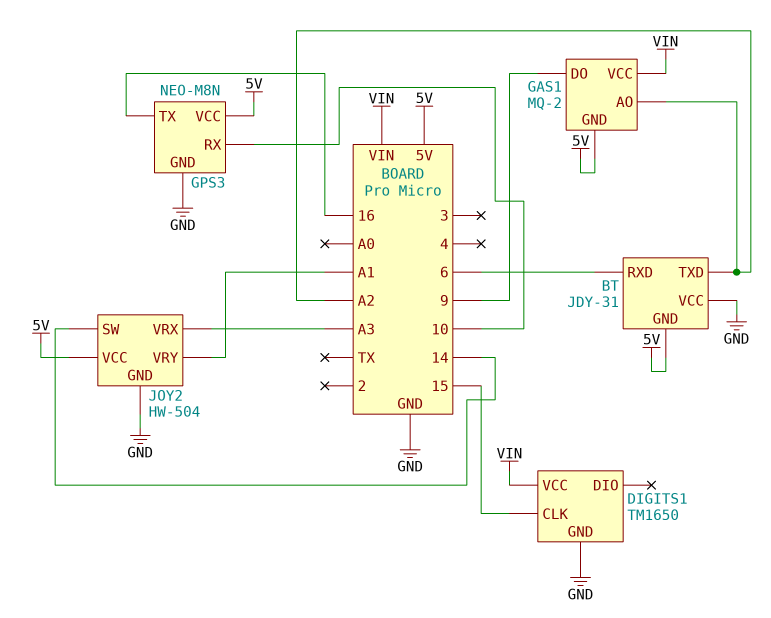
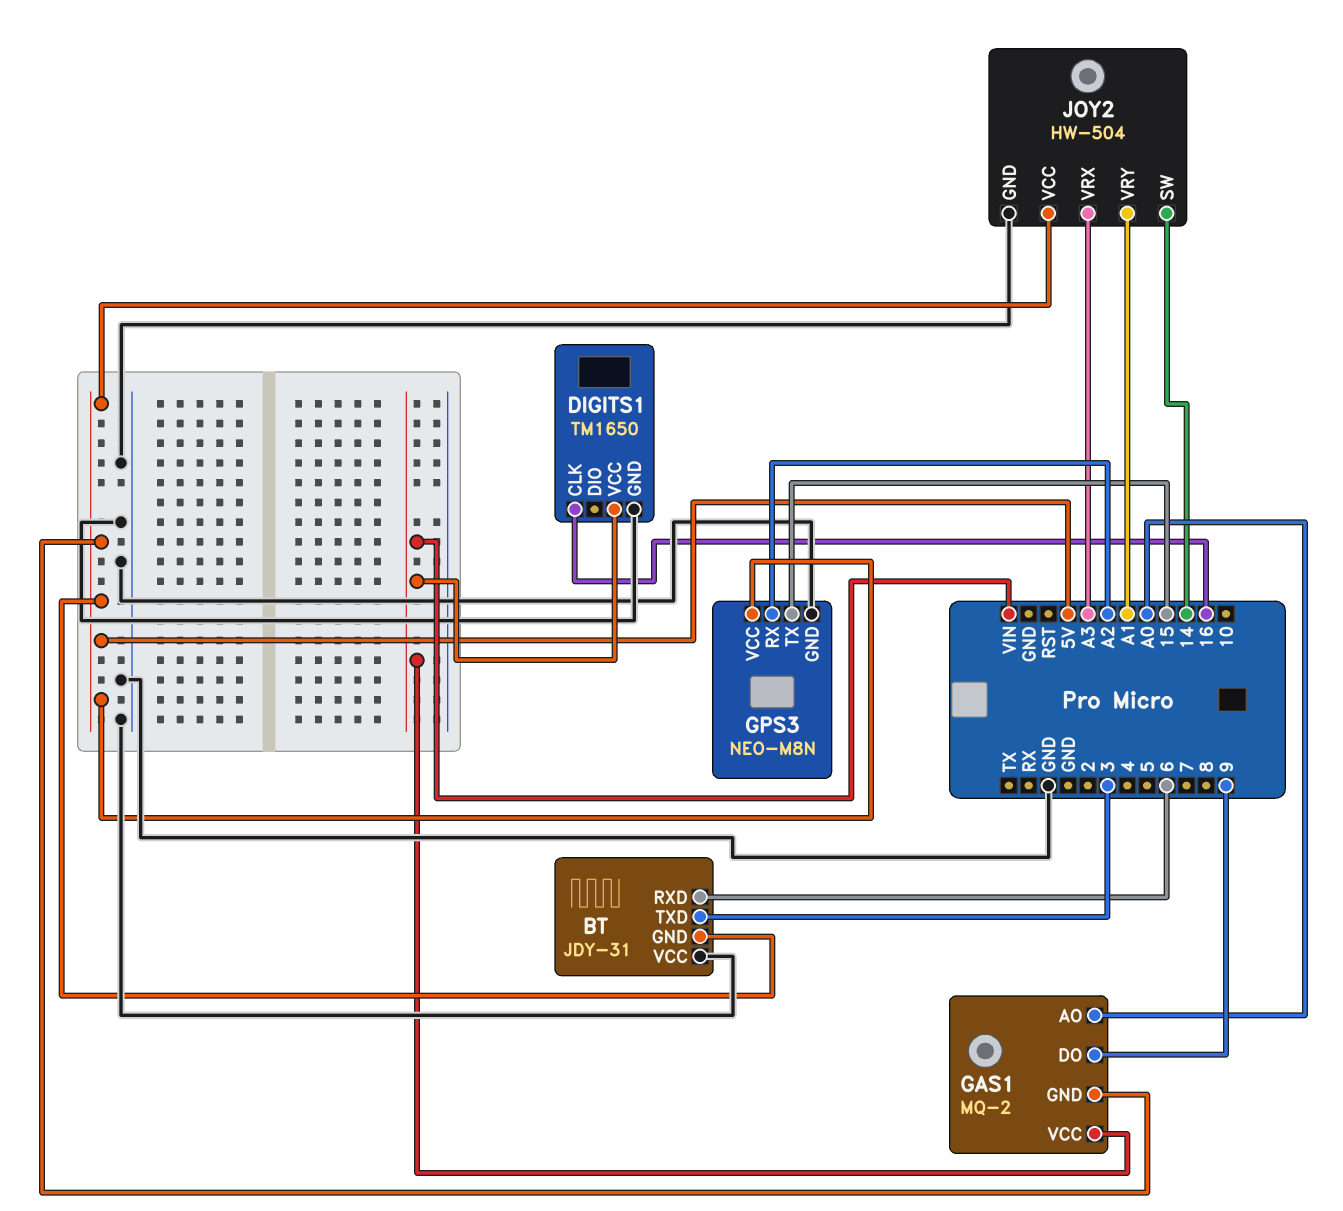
BT pin TXD: A2 -> 3
DIGITS1 pin CLK: 15 -> 16
GAS1 pin AO: A2 -> A0
GPS3 pin RX: 10 -> A2
GPS3 pin TX: 16 -> 15

